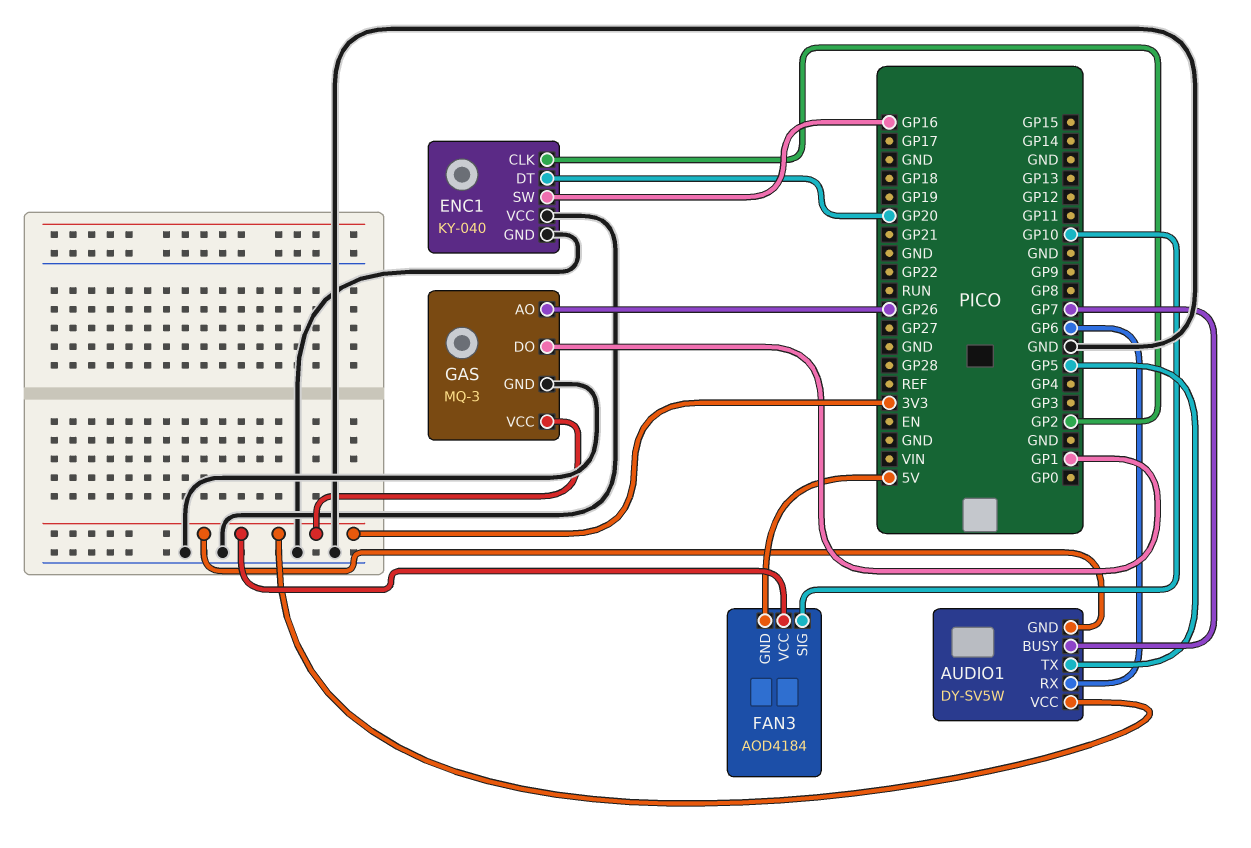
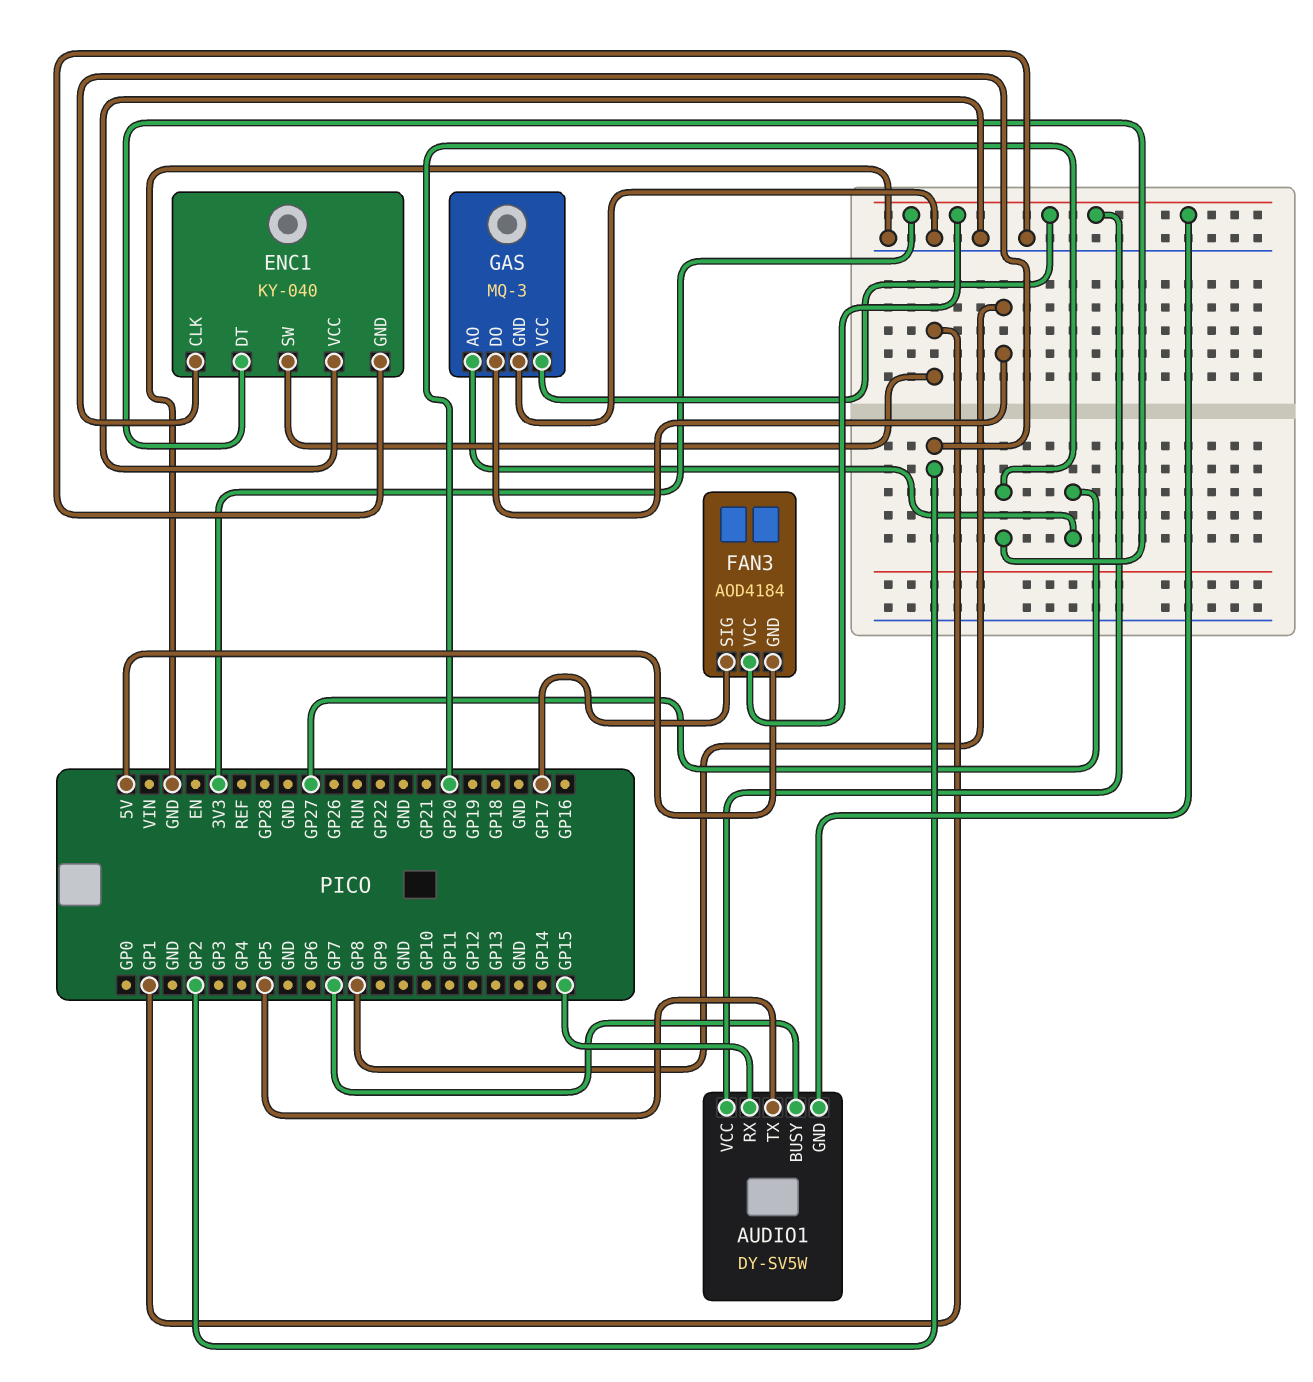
AUDIO1 pin RX: GP6 -> GP15
ENC1 pin SW: GP16 -> GP1
FAN3 pin SIG: GP10 -> GP17
GAS pin AO: GP26 -> GP27
GAS pin DO: GP1 -> GP8

